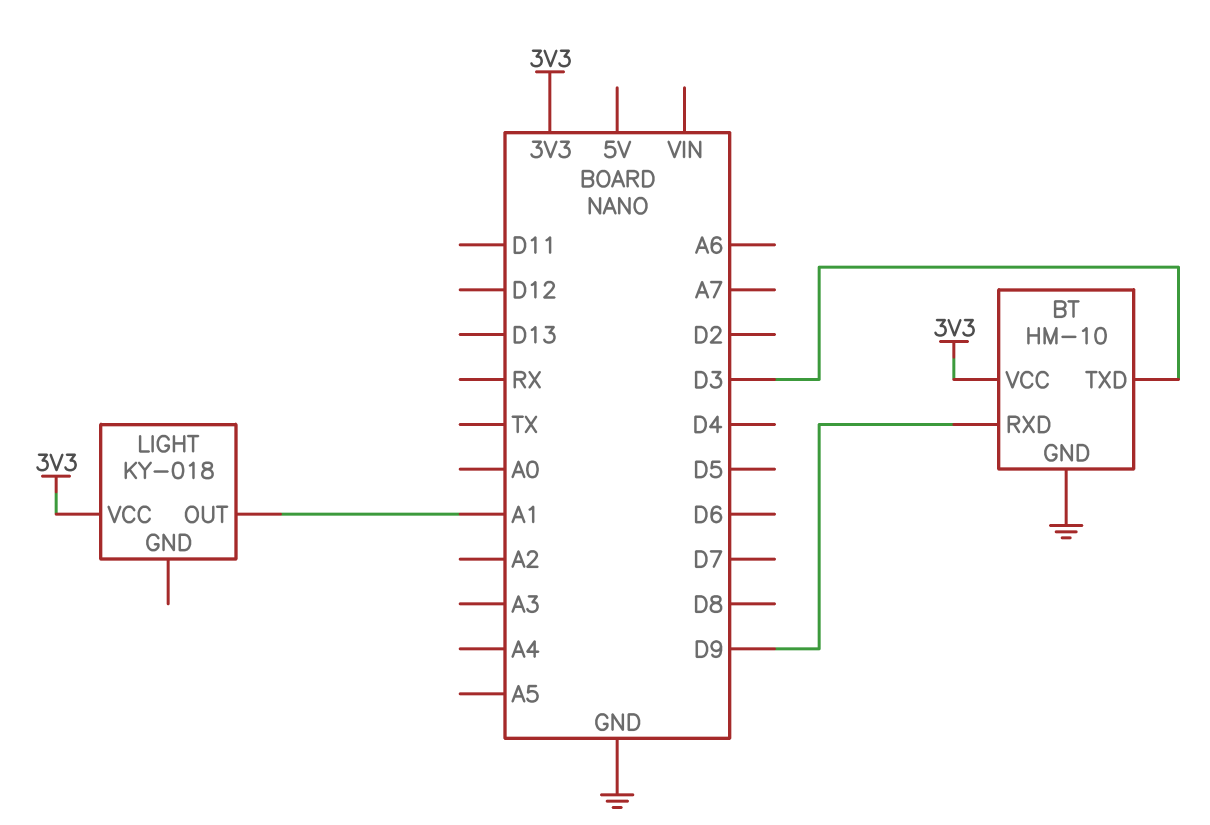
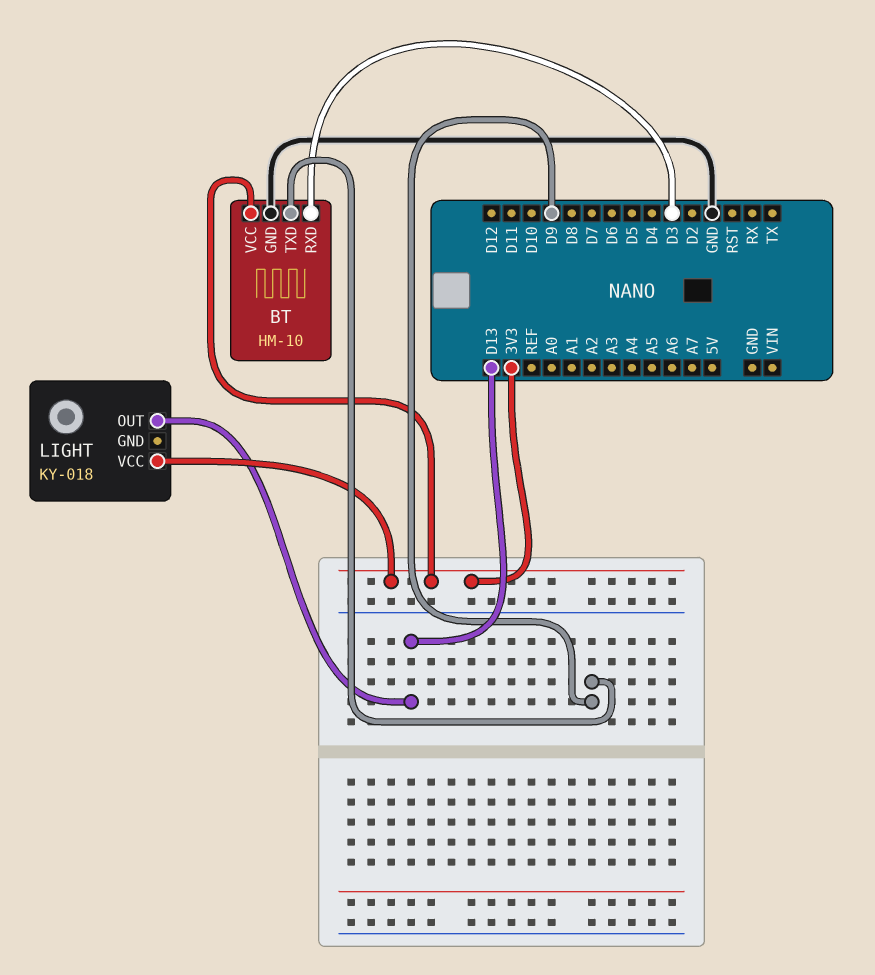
BT pin RXD: D9 -> D3
BT pin TXD: D3 -> D9
LIGHT pin OUT: A1 -> D13

